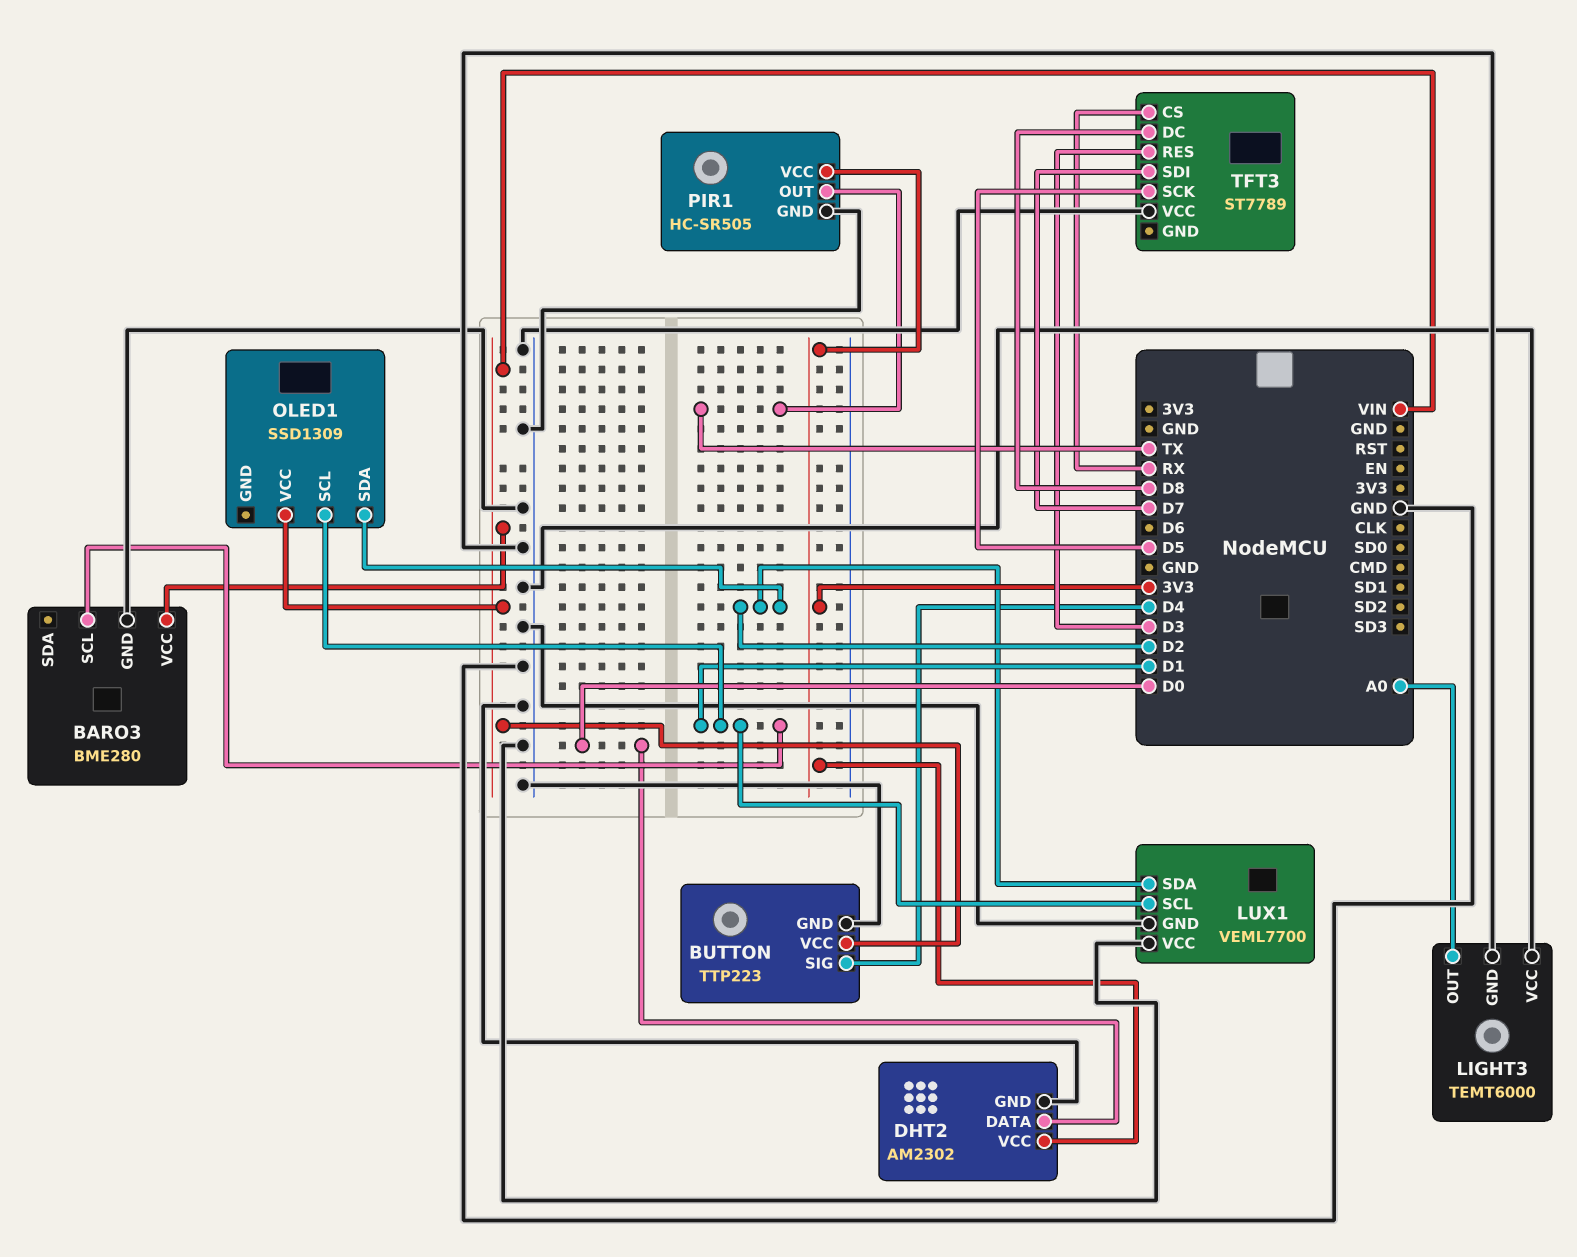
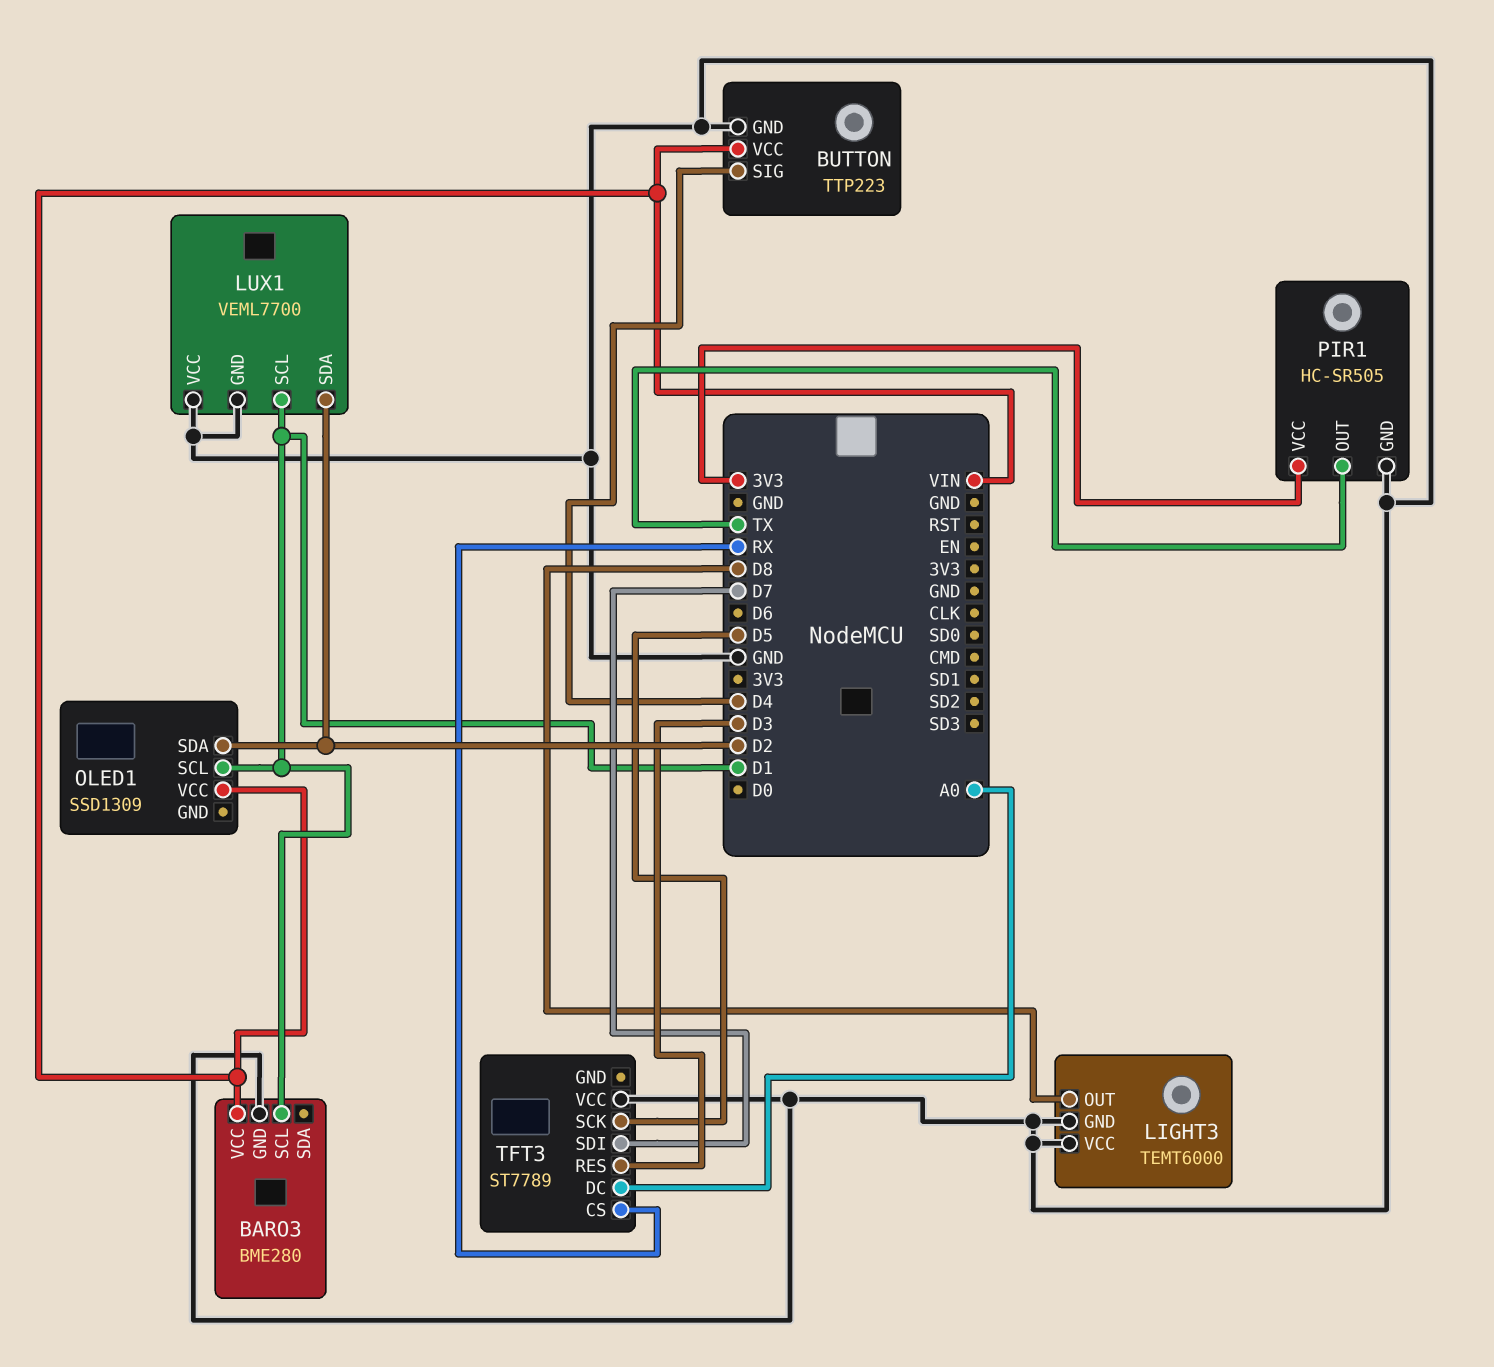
DHT2: AM2302 -> none
DHT2 pin DATA: D0 -> none
DHT2 pin GND: GND -> none
DHT2 pin VCC: 3V3 -> none
LIGHT3 pin OUT: A0 -> D8
TFT3 pin DC: D8 -> A0

